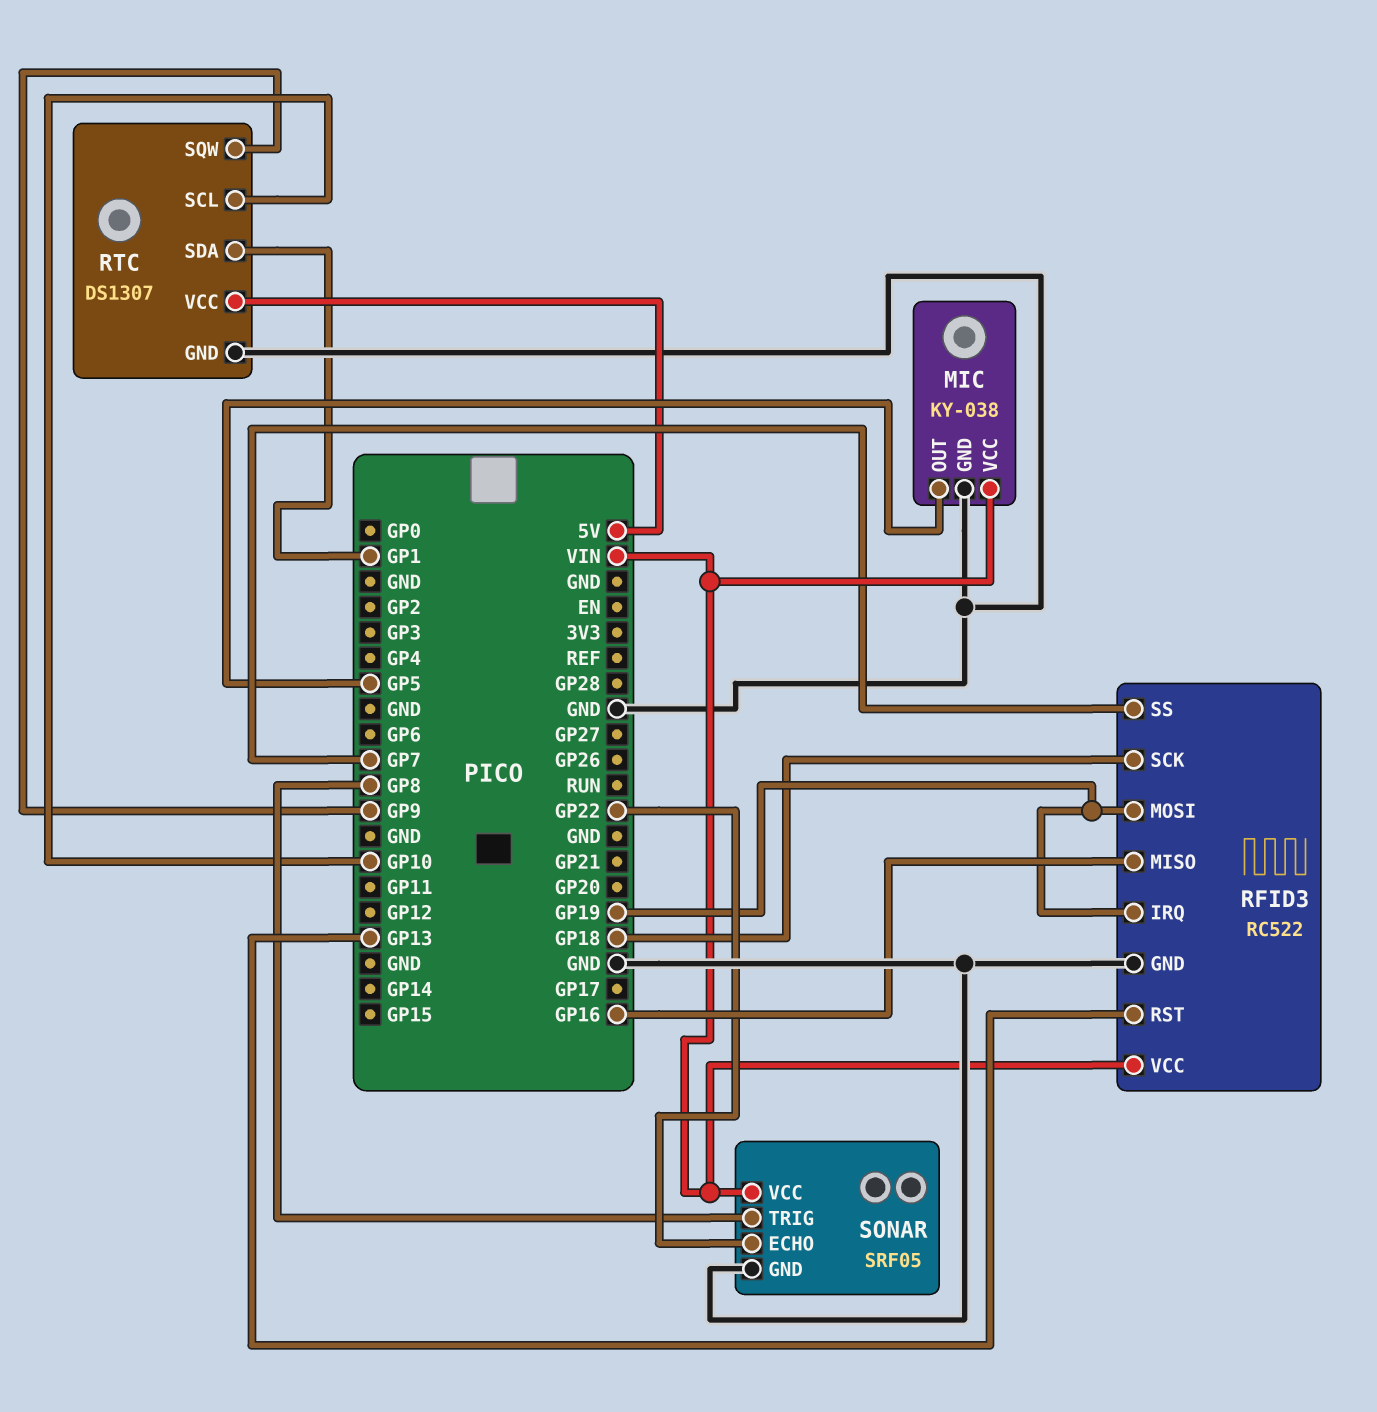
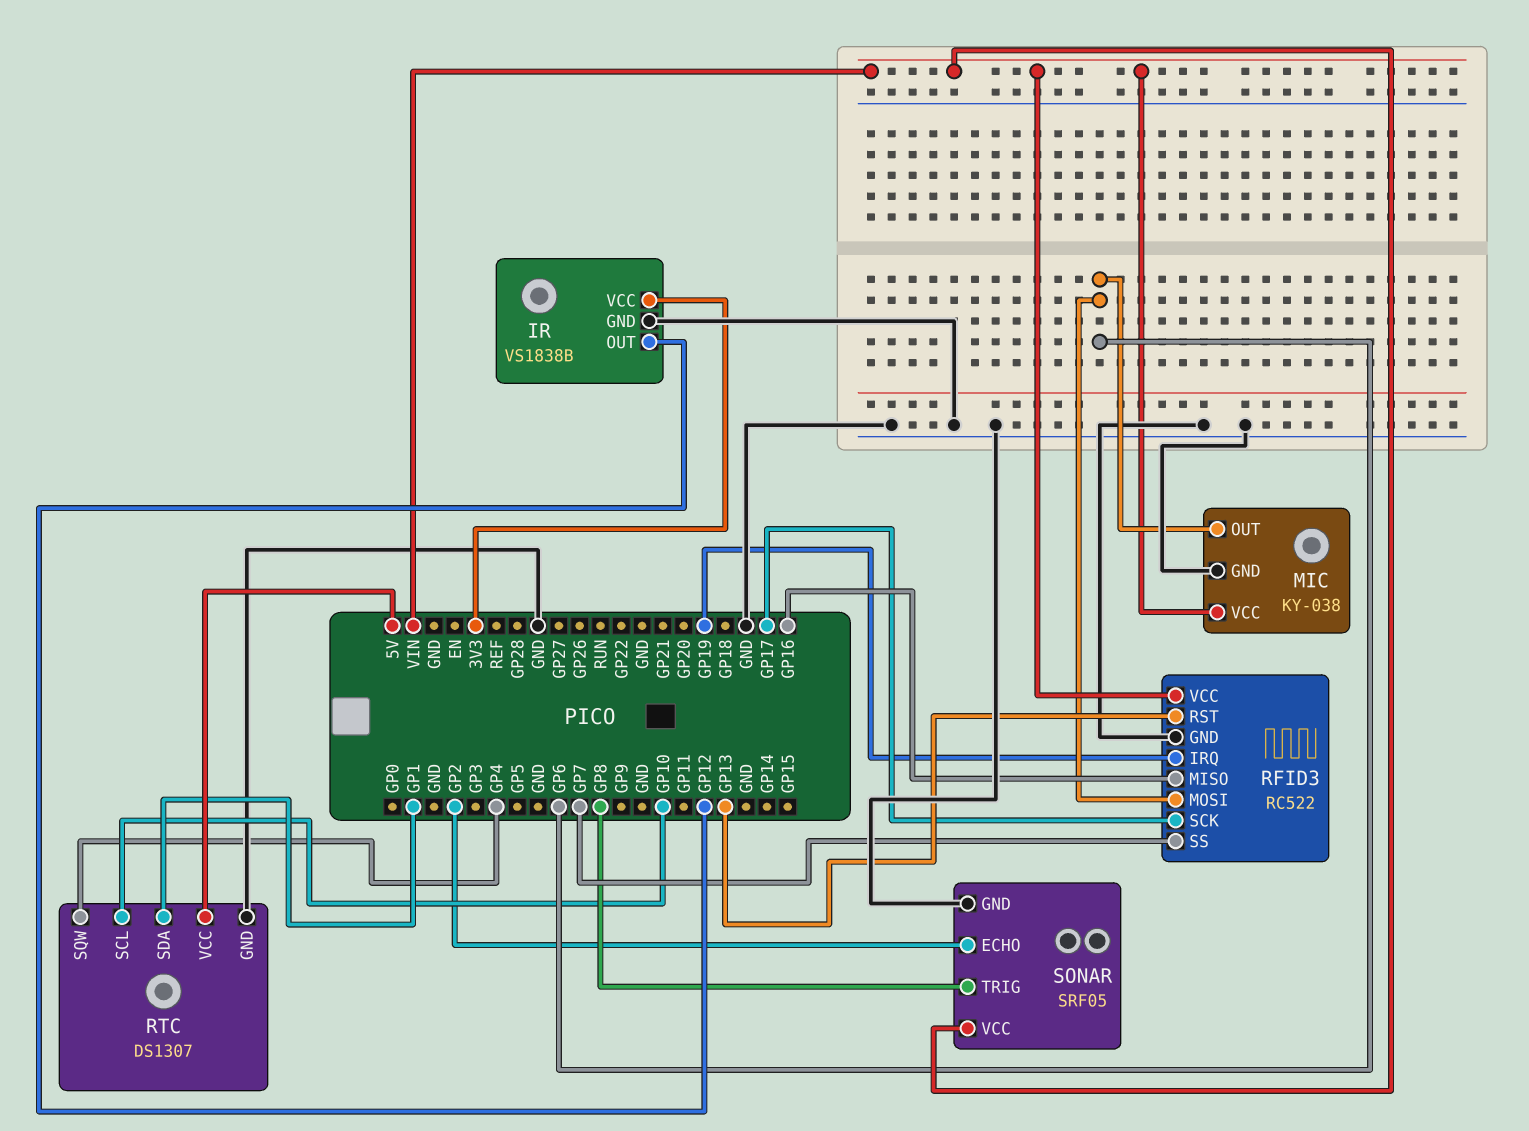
IR: none -> VS1838B
IR pin GND: none -> GND
IR pin OUT: none -> GP12
IR pin VCC: none -> 3V3
MIC pin OUT: GP5 -> GP6
RFID3 pin MOSI: GP19 -> GP6
RFID3 pin SCK: GP18 -> GP17
RTC pin SQW: GP9 -> GP4
SONAR pin ECHO: GP22 -> GP2

